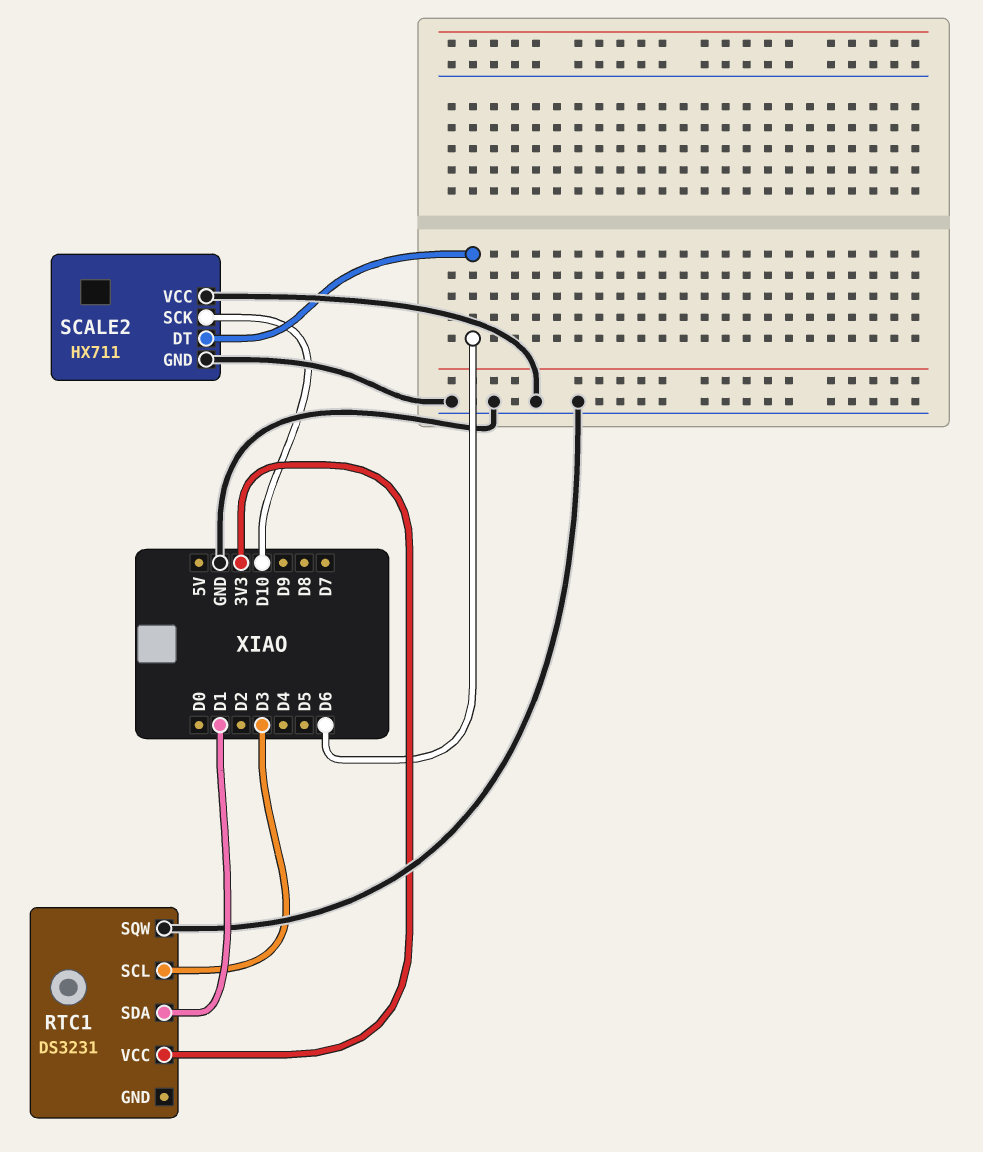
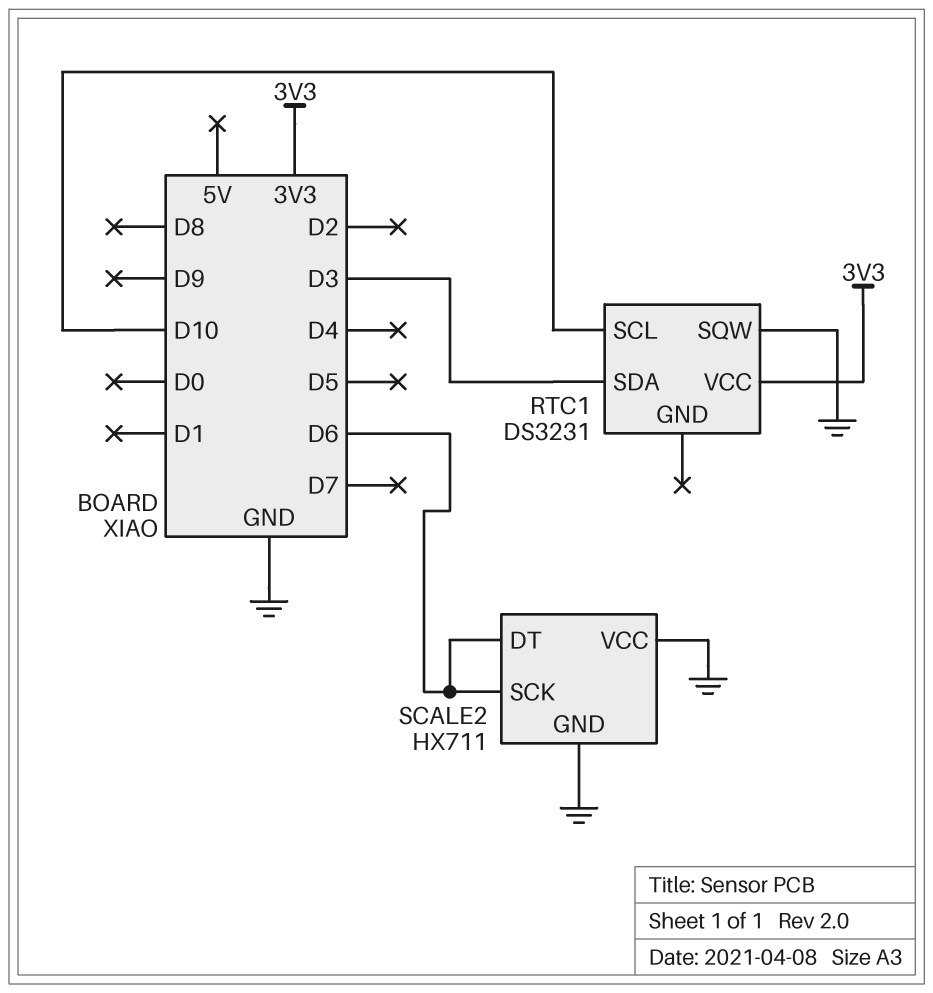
RTC1 pin SCL: D3 -> D10
RTC1 pin SDA: D1 -> D3
SCALE2 pin SCK: D10 -> D6

